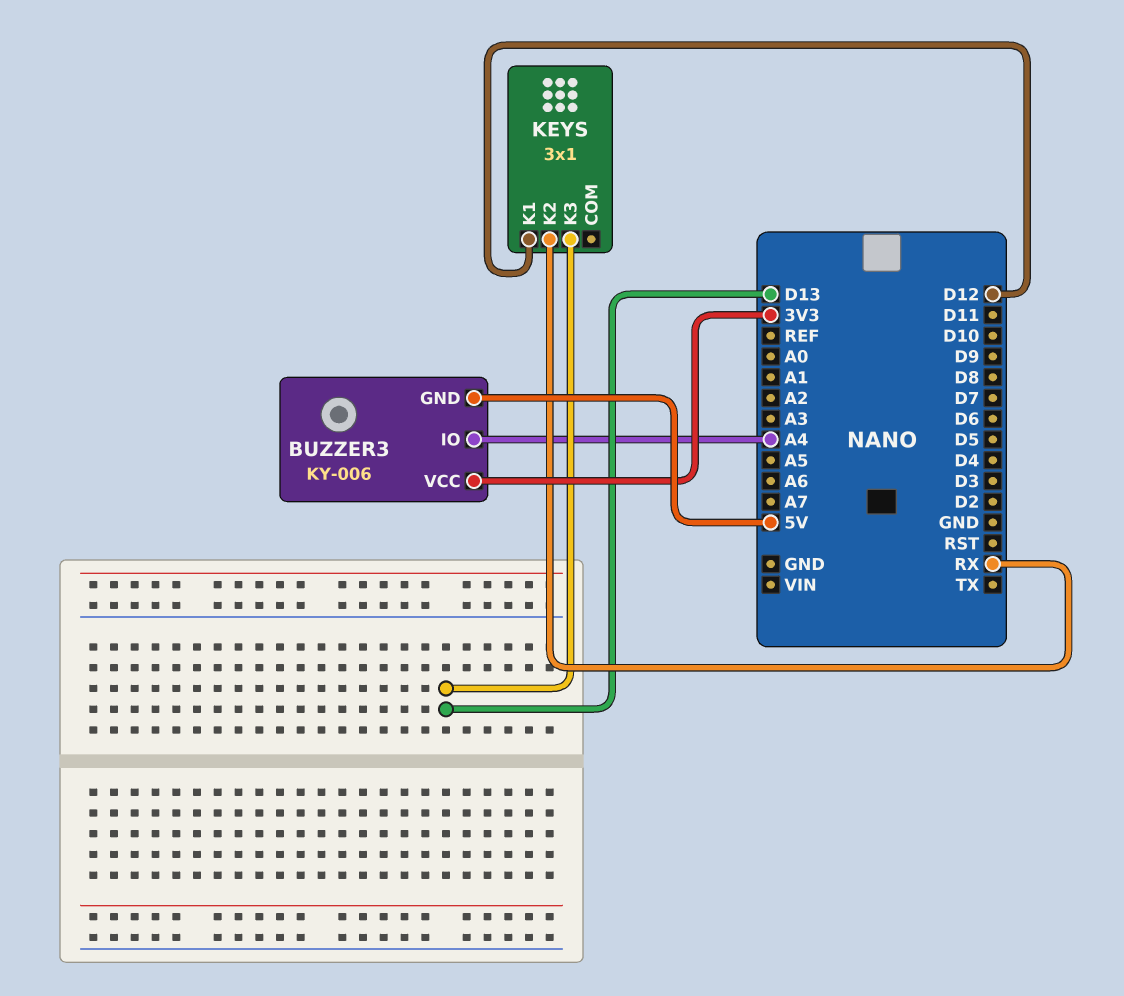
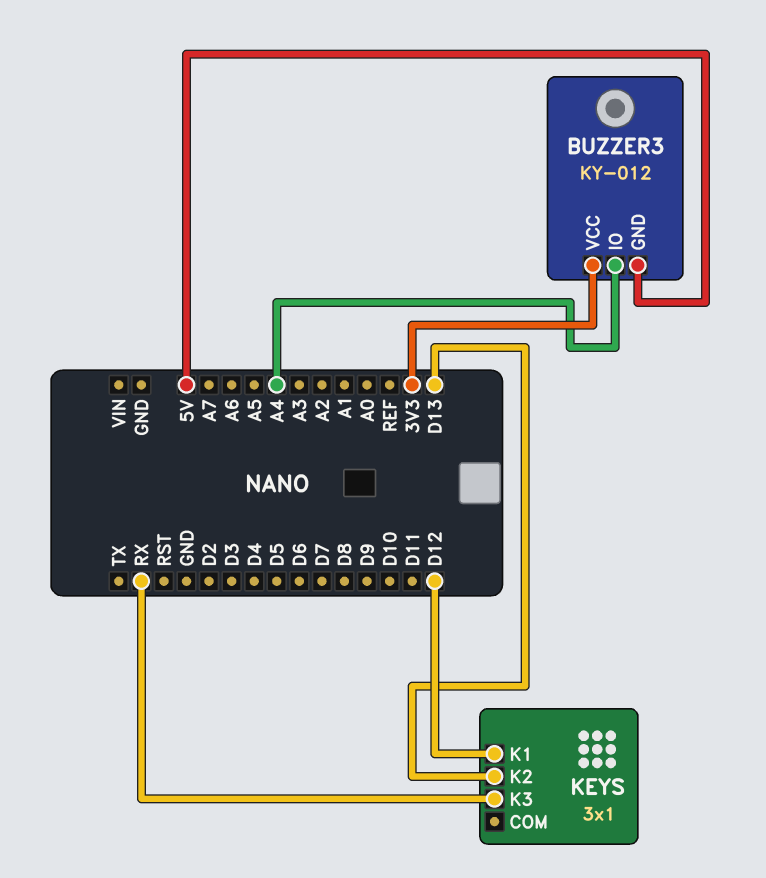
BUZZER3: KY-006 -> KY-012
KEYS pin K2: RX -> D13
KEYS pin K3: D13 -> RX

